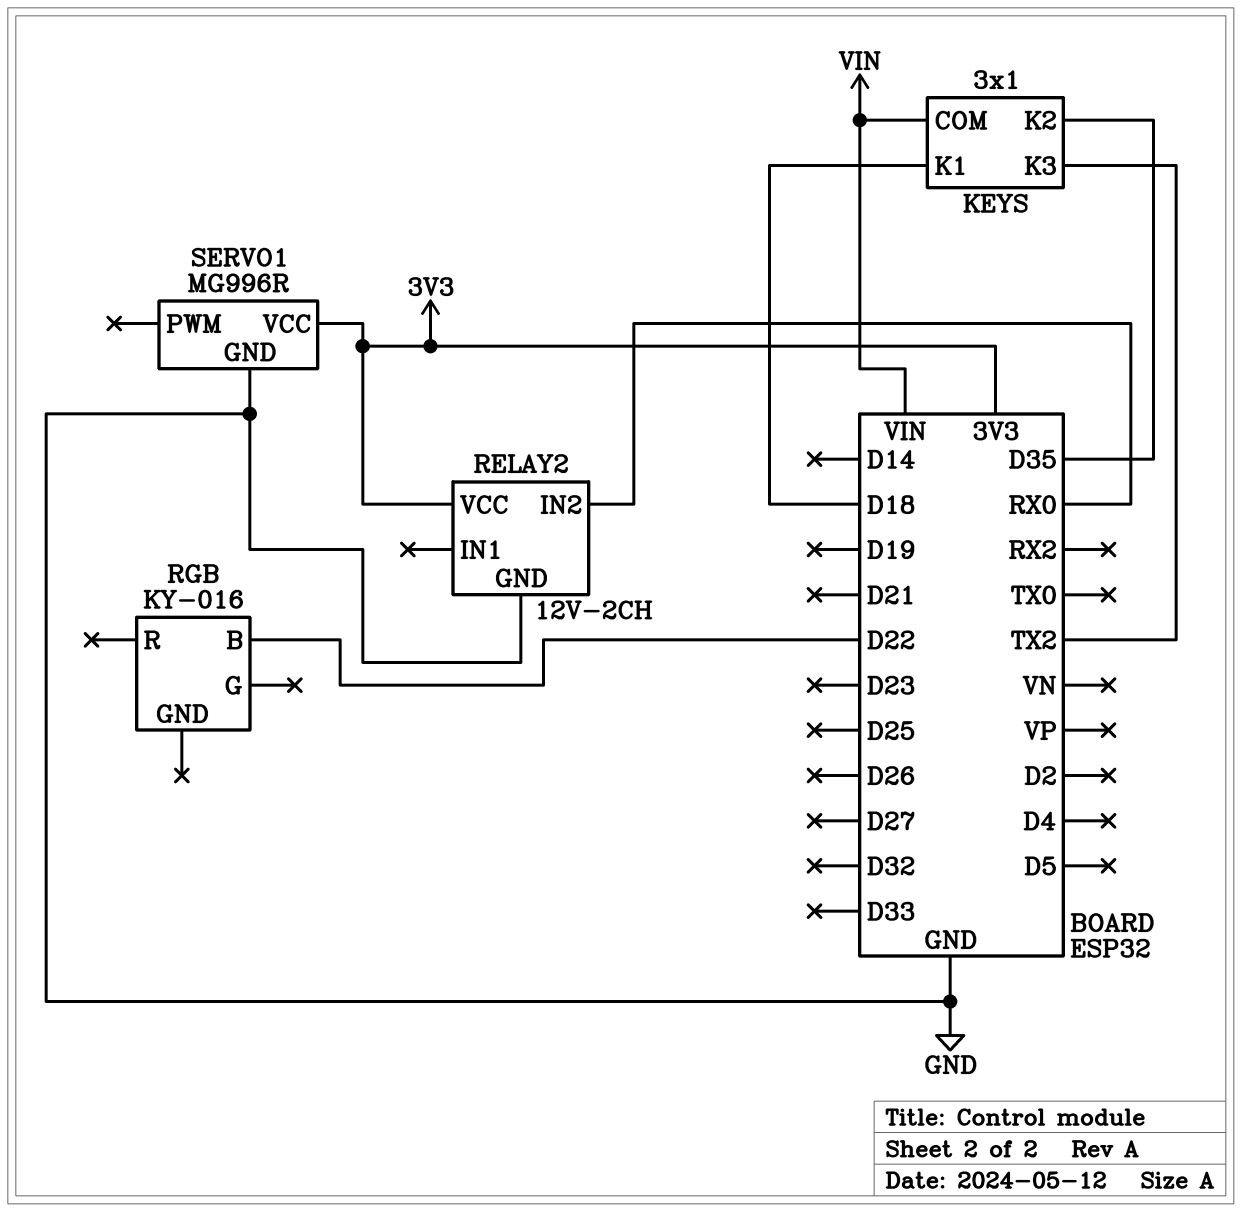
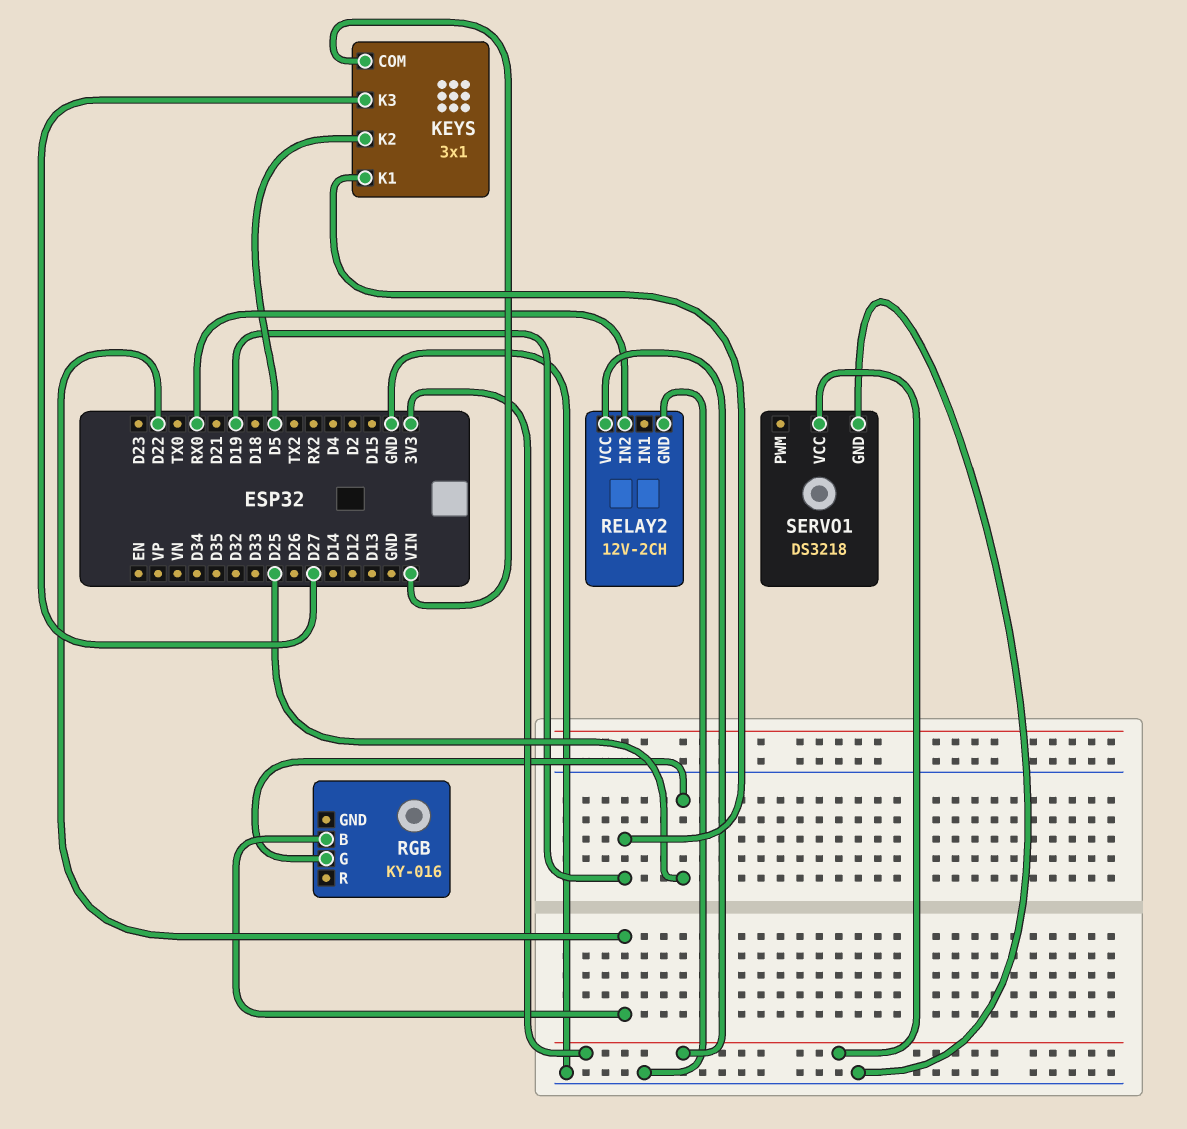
KEYS pin K1: D18 -> D19
KEYS pin K2: D35 -> D5
KEYS pin K3: TX2 -> D27
RGB pin G: none -> D25
SERVO1: MG996R -> DS3218

